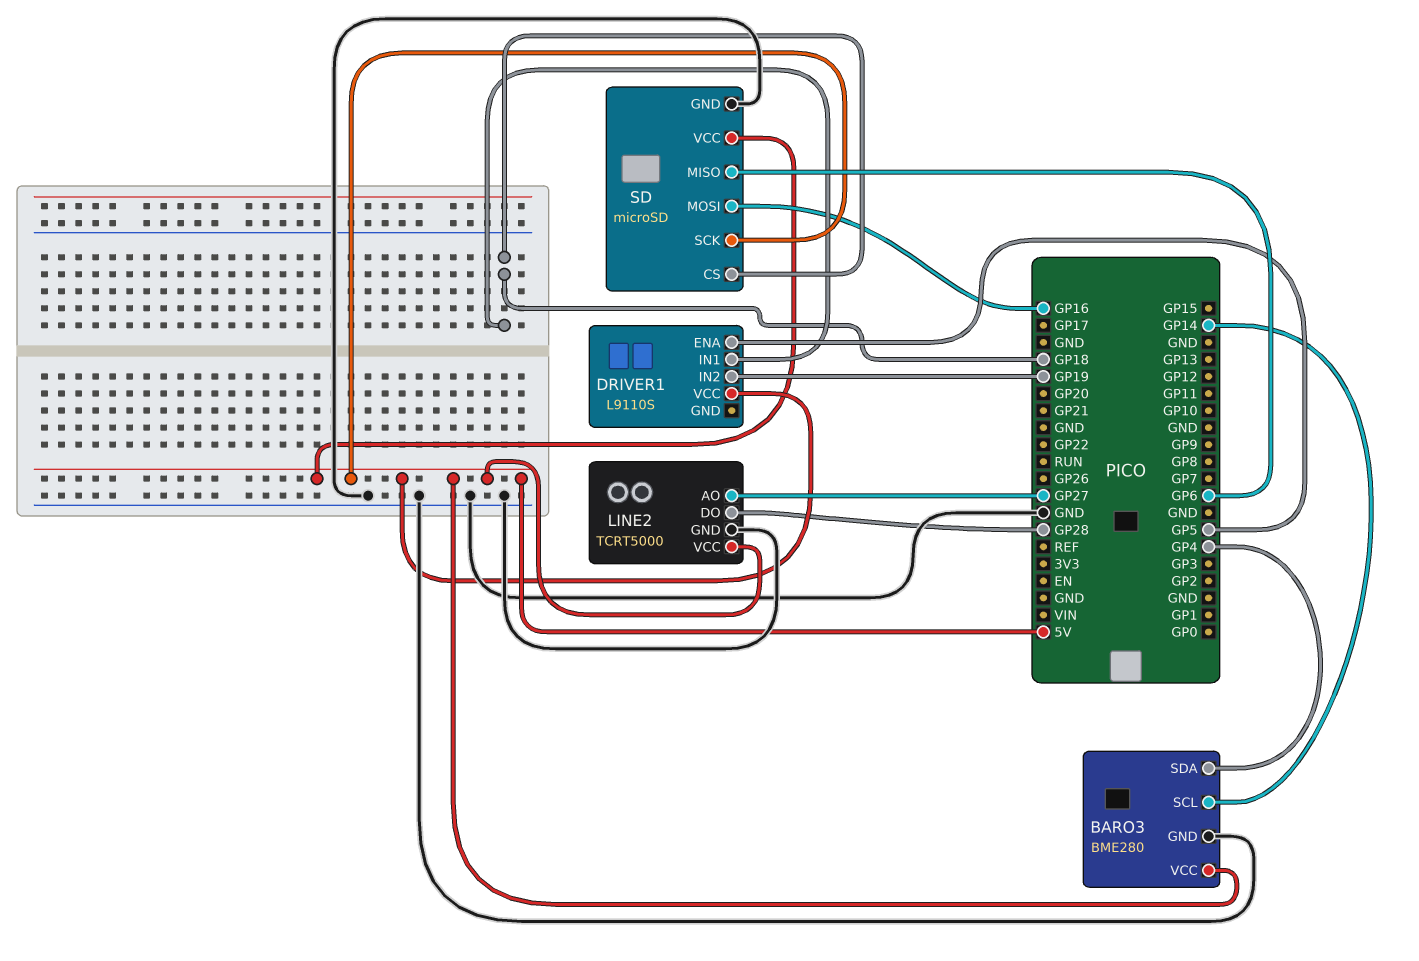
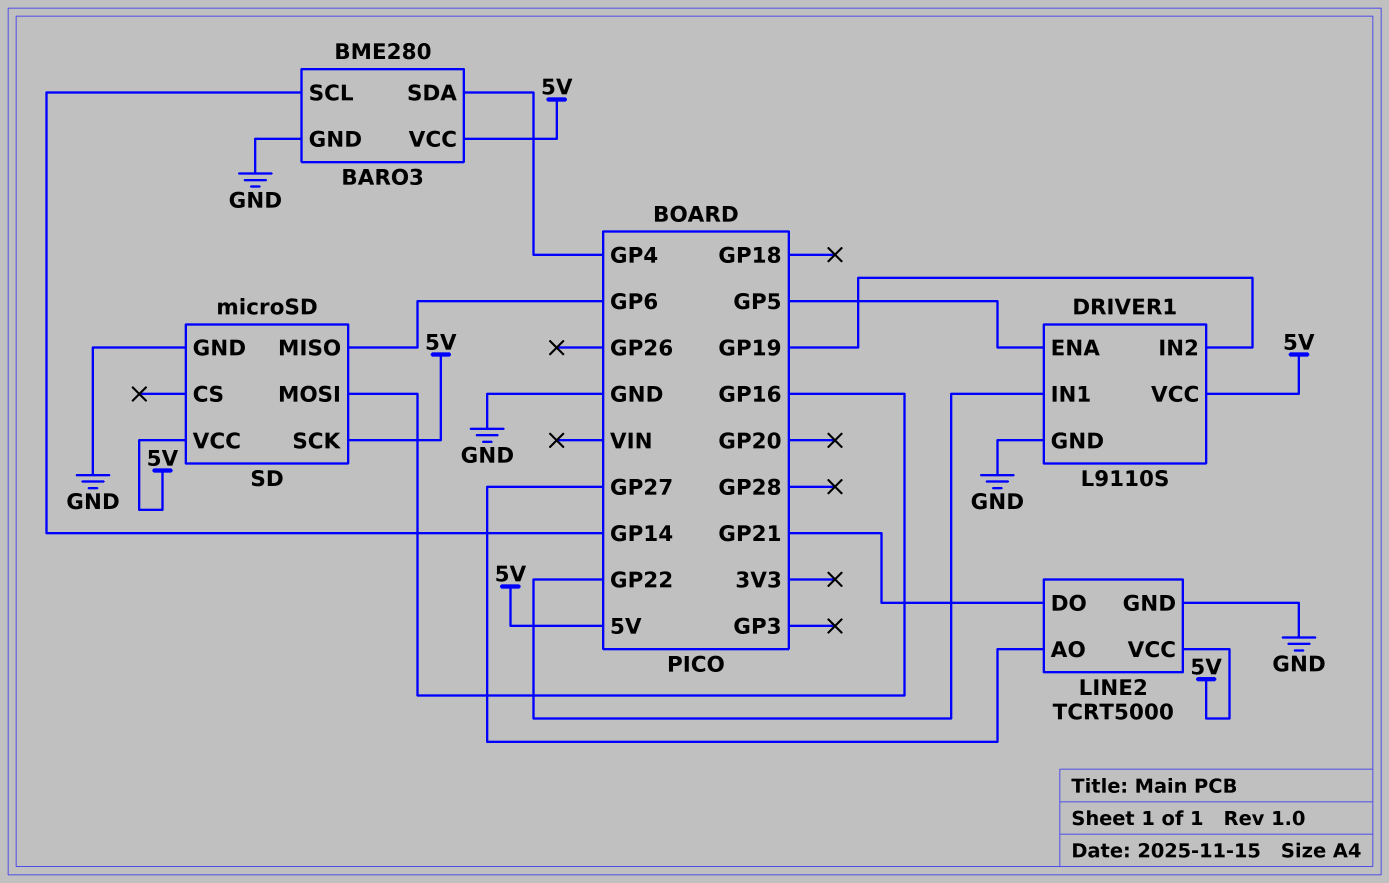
DRIVER1 pin GND: none -> GND
DRIVER1 pin IN1: GP18 -> GP22
LINE2 pin DO: GP28 -> GP21
SD pin CS: GP18 -> none

